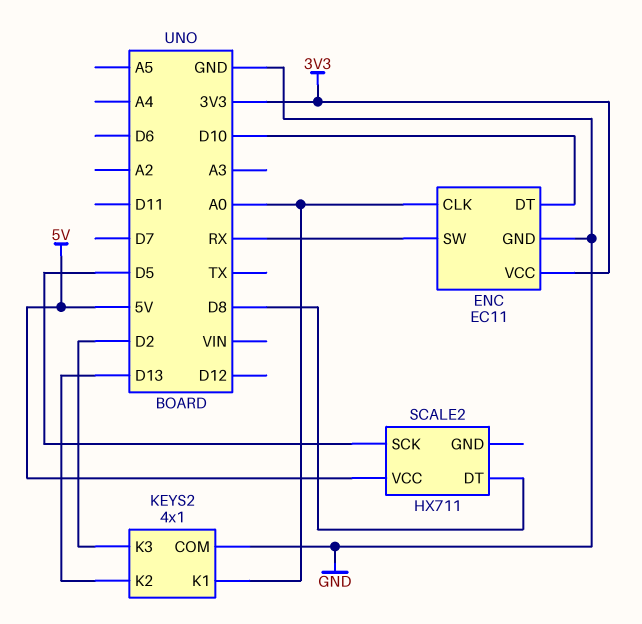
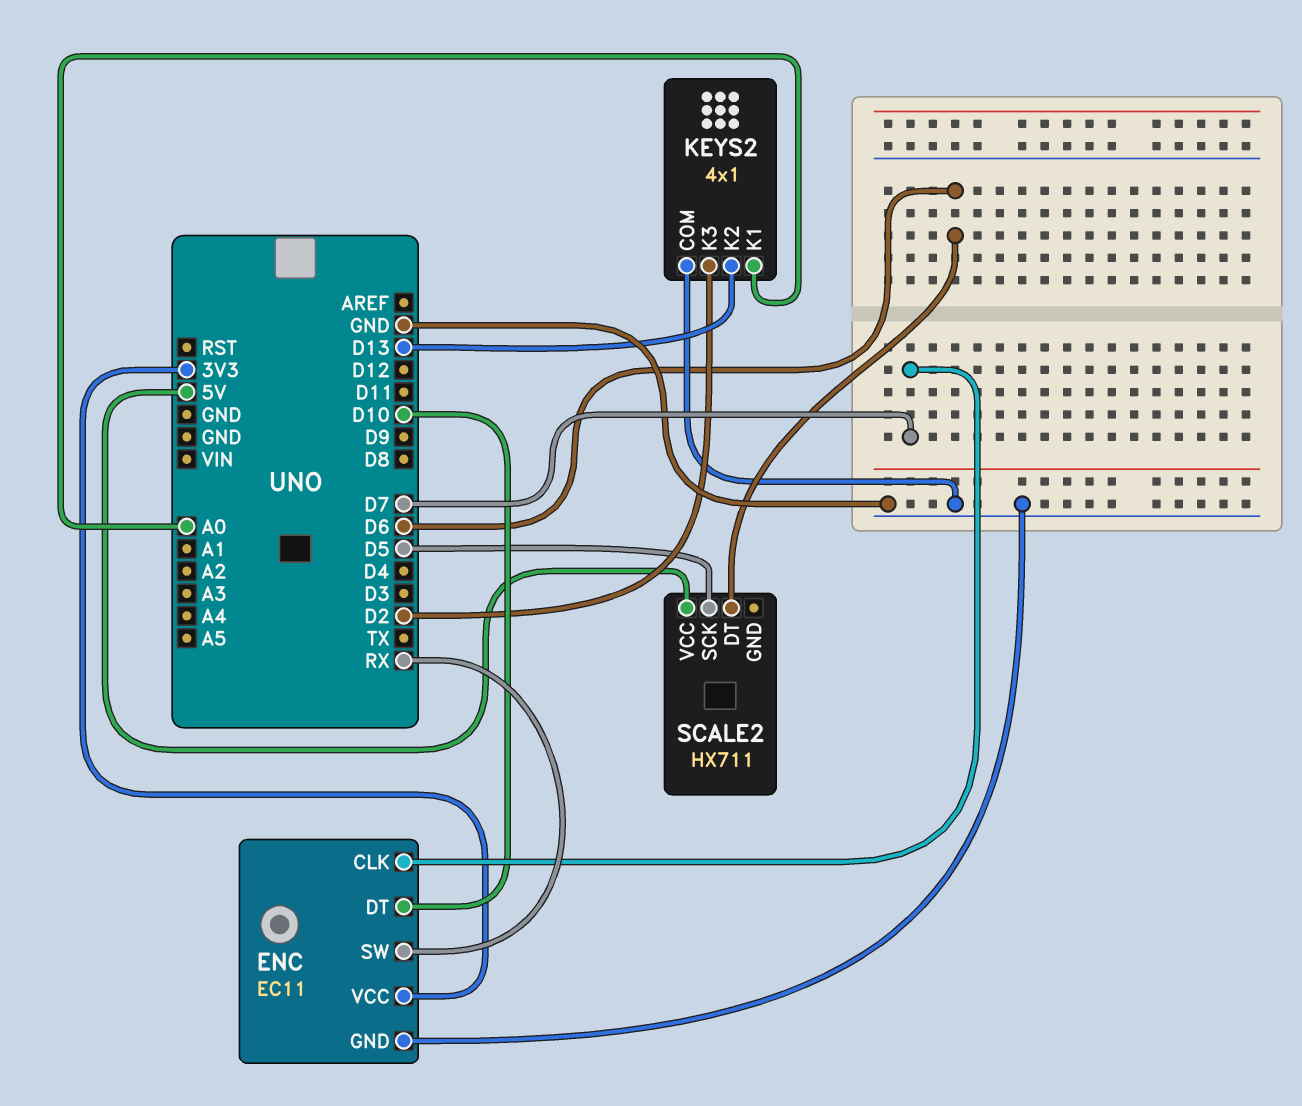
ENC pin CLK: A0 -> D7
SCALE2 pin DT: D8 -> D6

